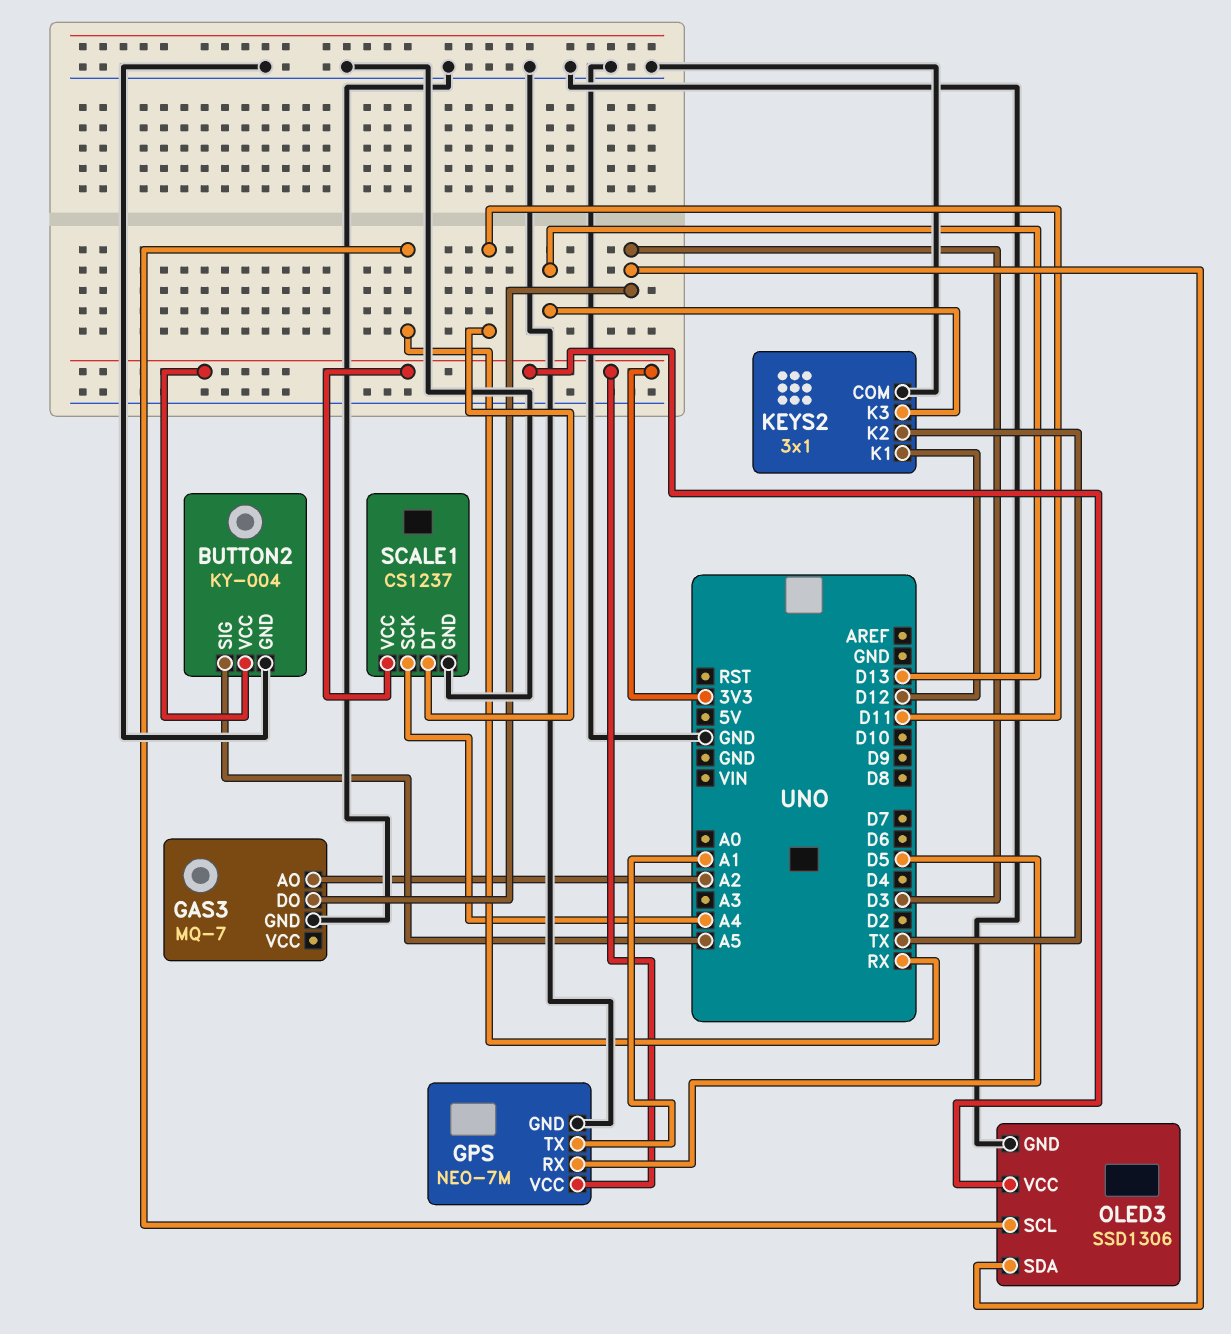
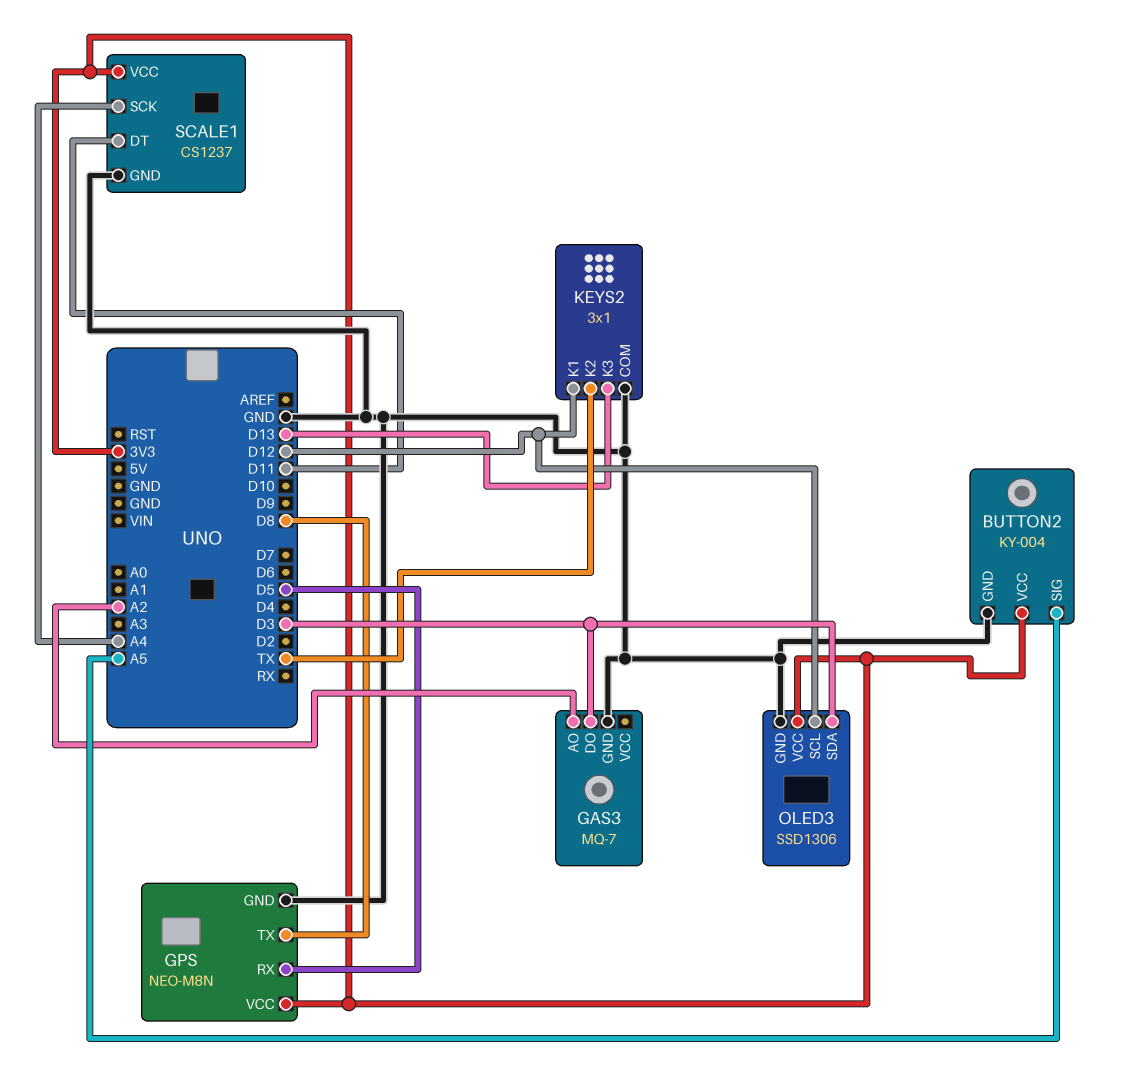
GPS: NEO-7M -> NEO-M8N
GPS pin TX: A1 -> D8
OLED3 pin SCL: RX -> D12

